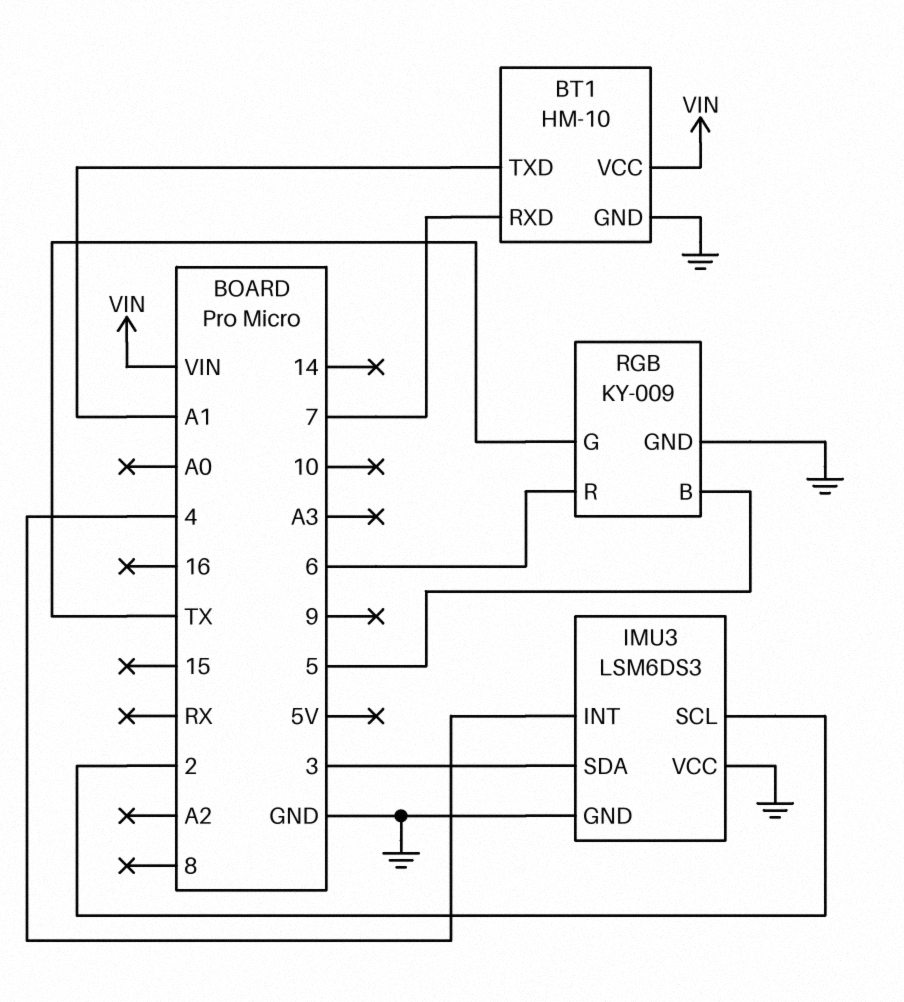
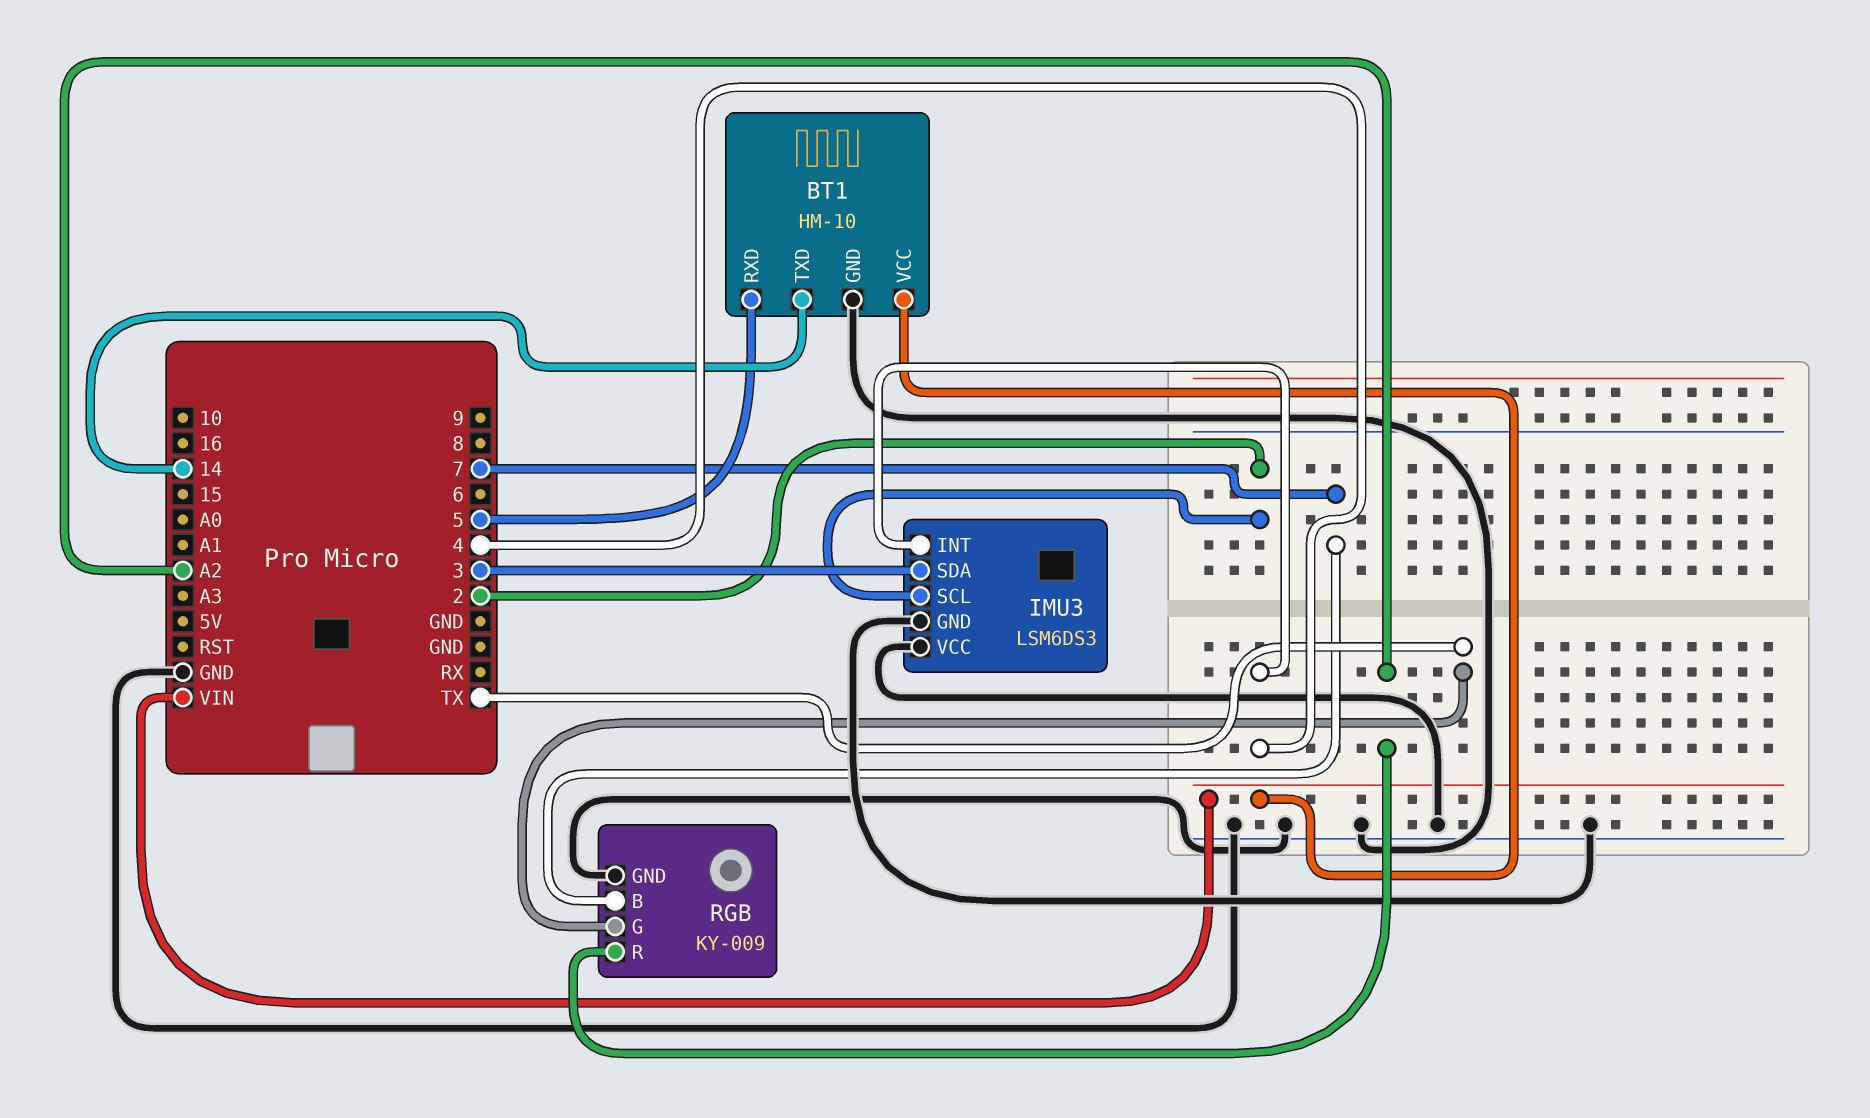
BT1 pin RXD: 7 -> 5
BT1 pin TXD: A1 -> 14
RGB pin B: 5 -> 7
RGB pin R: 6 -> A2

